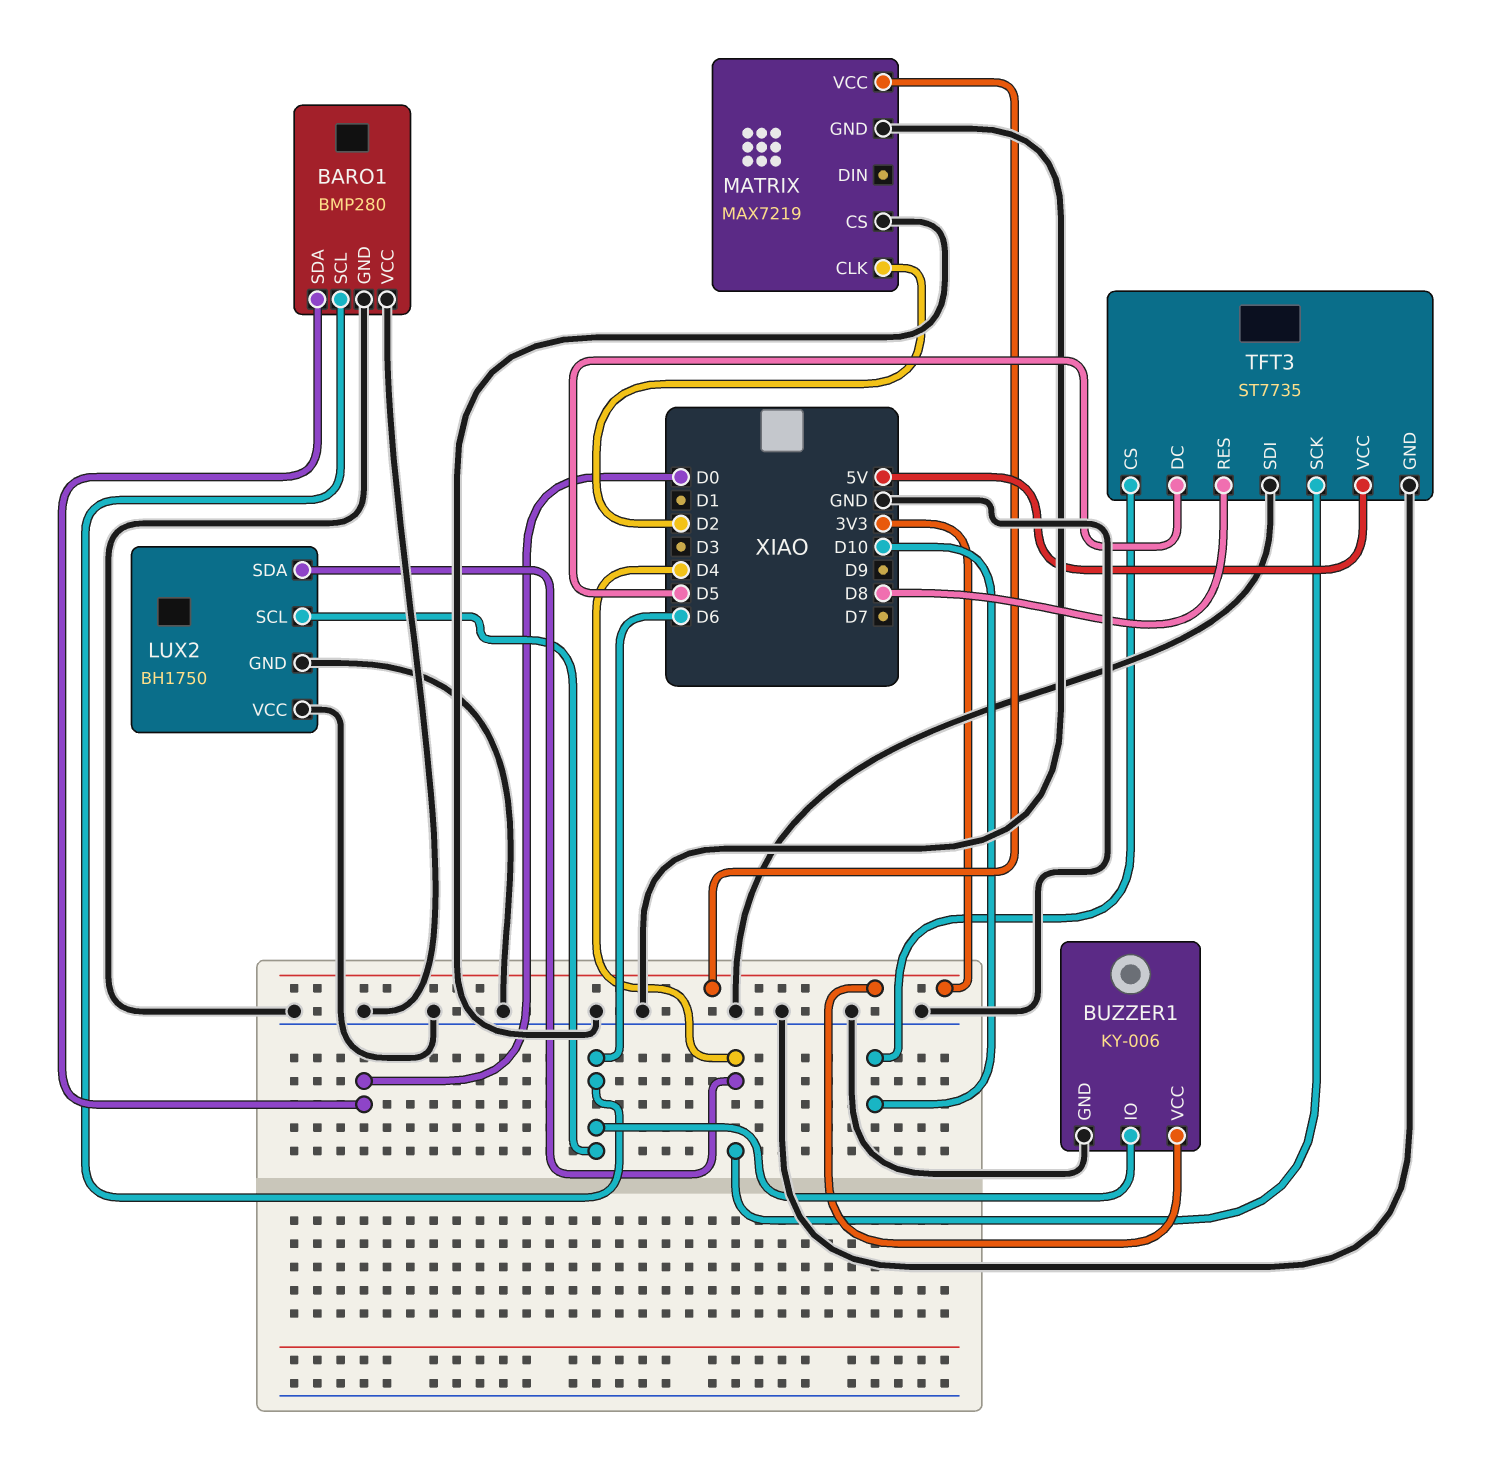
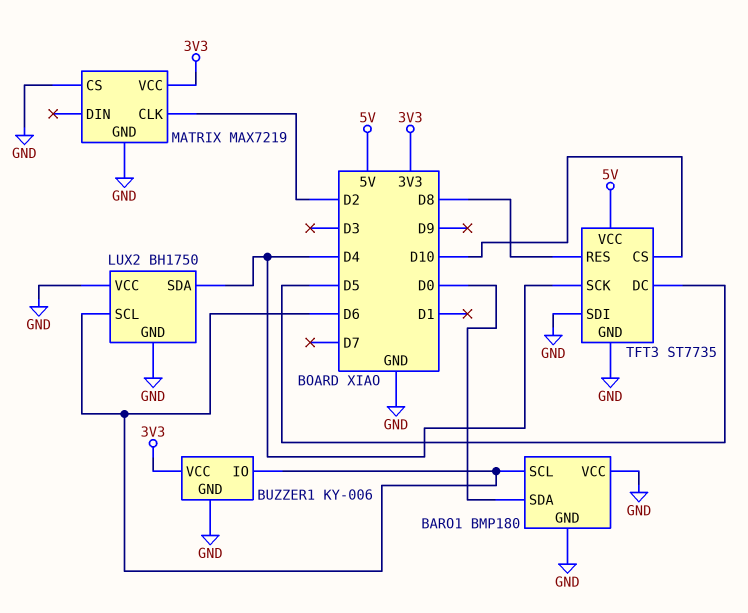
BARO1: BMP280 -> BMP180

